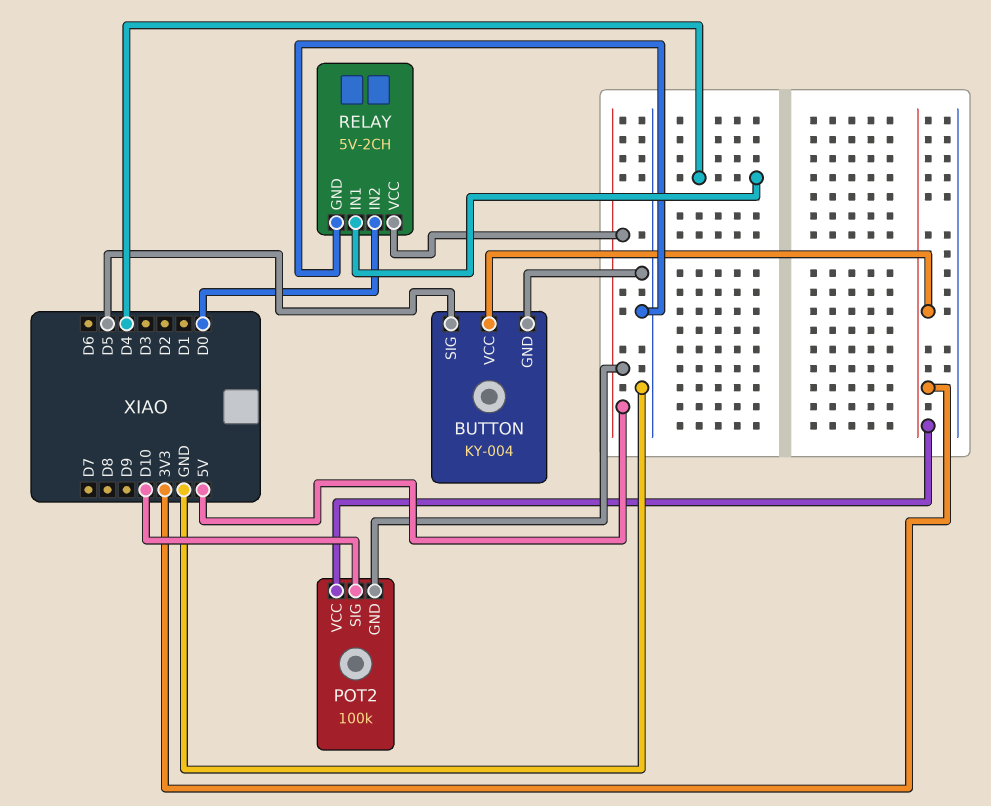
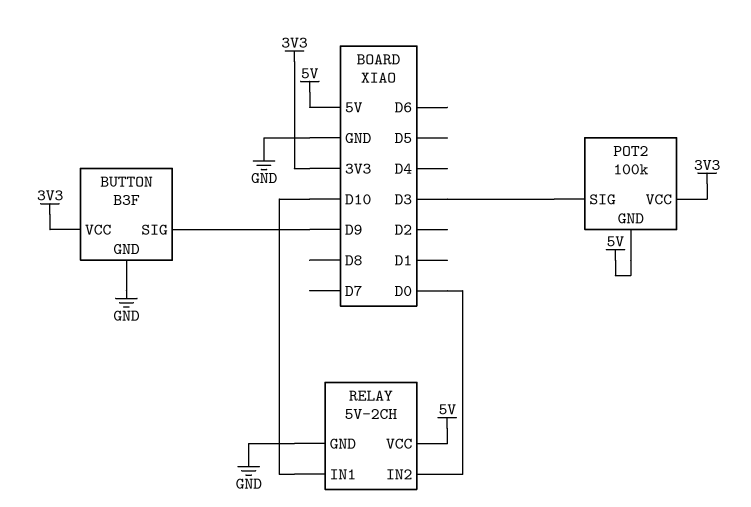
BUTTON: KY-004 -> B3F
BUTTON pin SIG: D5 -> D9
POT2 pin SIG: D10 -> D3
RELAY pin IN1: D4 -> D10

